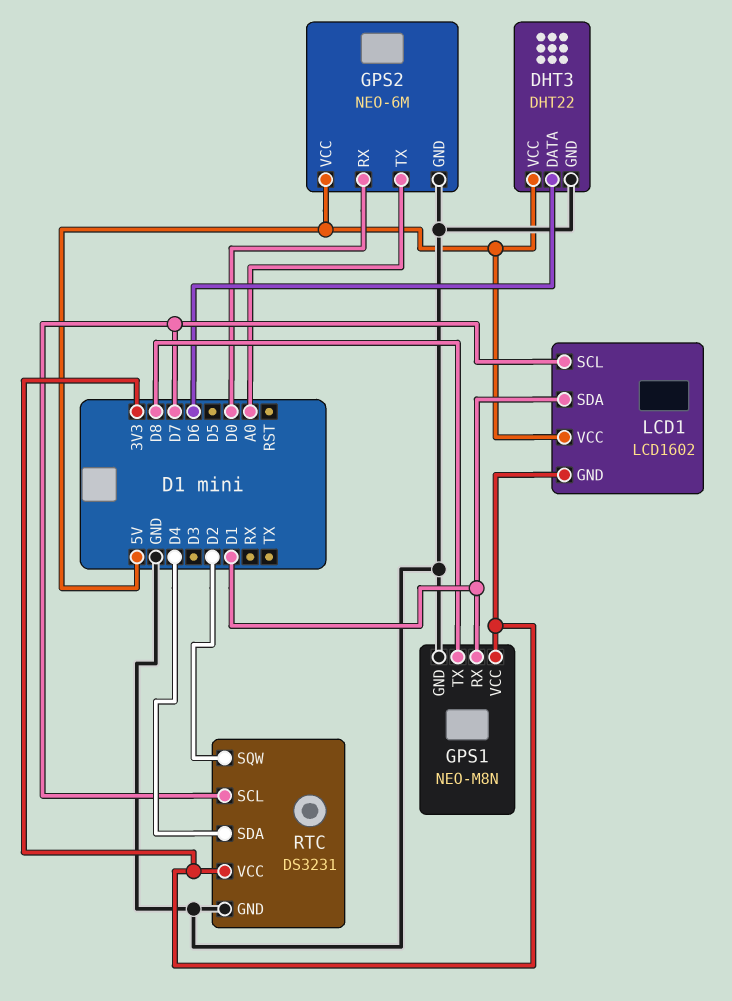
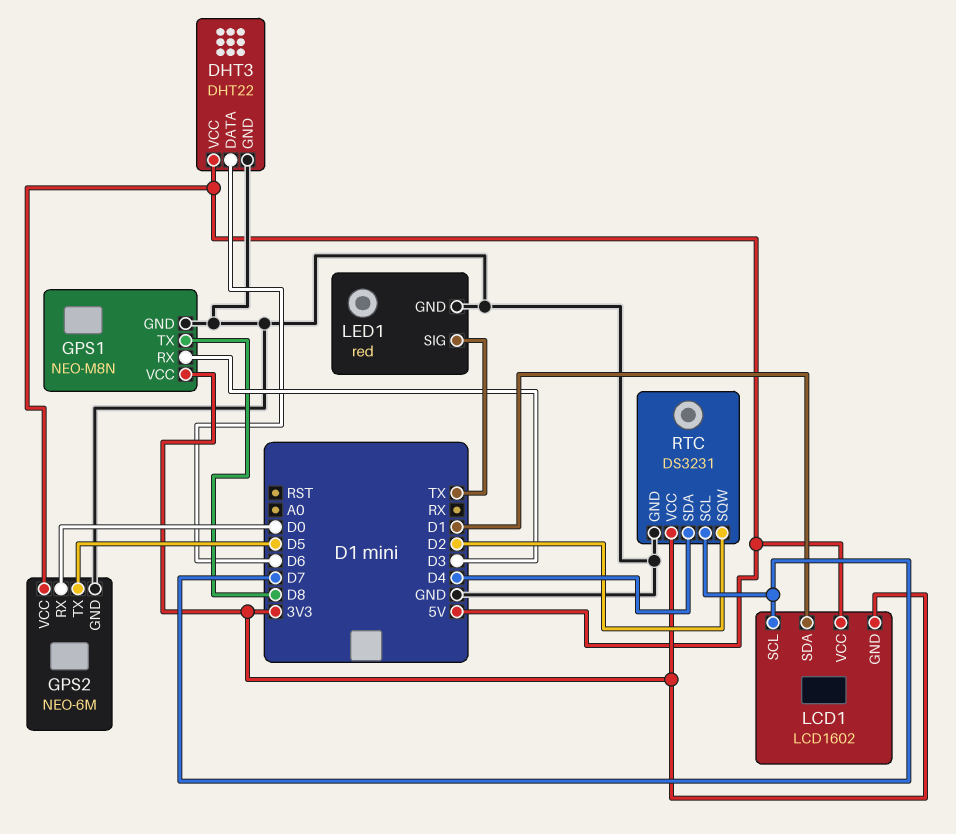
GPS1 pin RX: D1 -> D3
GPS2 pin TX: A0 -> D5
LED1: none -> red
LED1 pin GND: none -> GND
LED1 pin SIG: none -> TX

